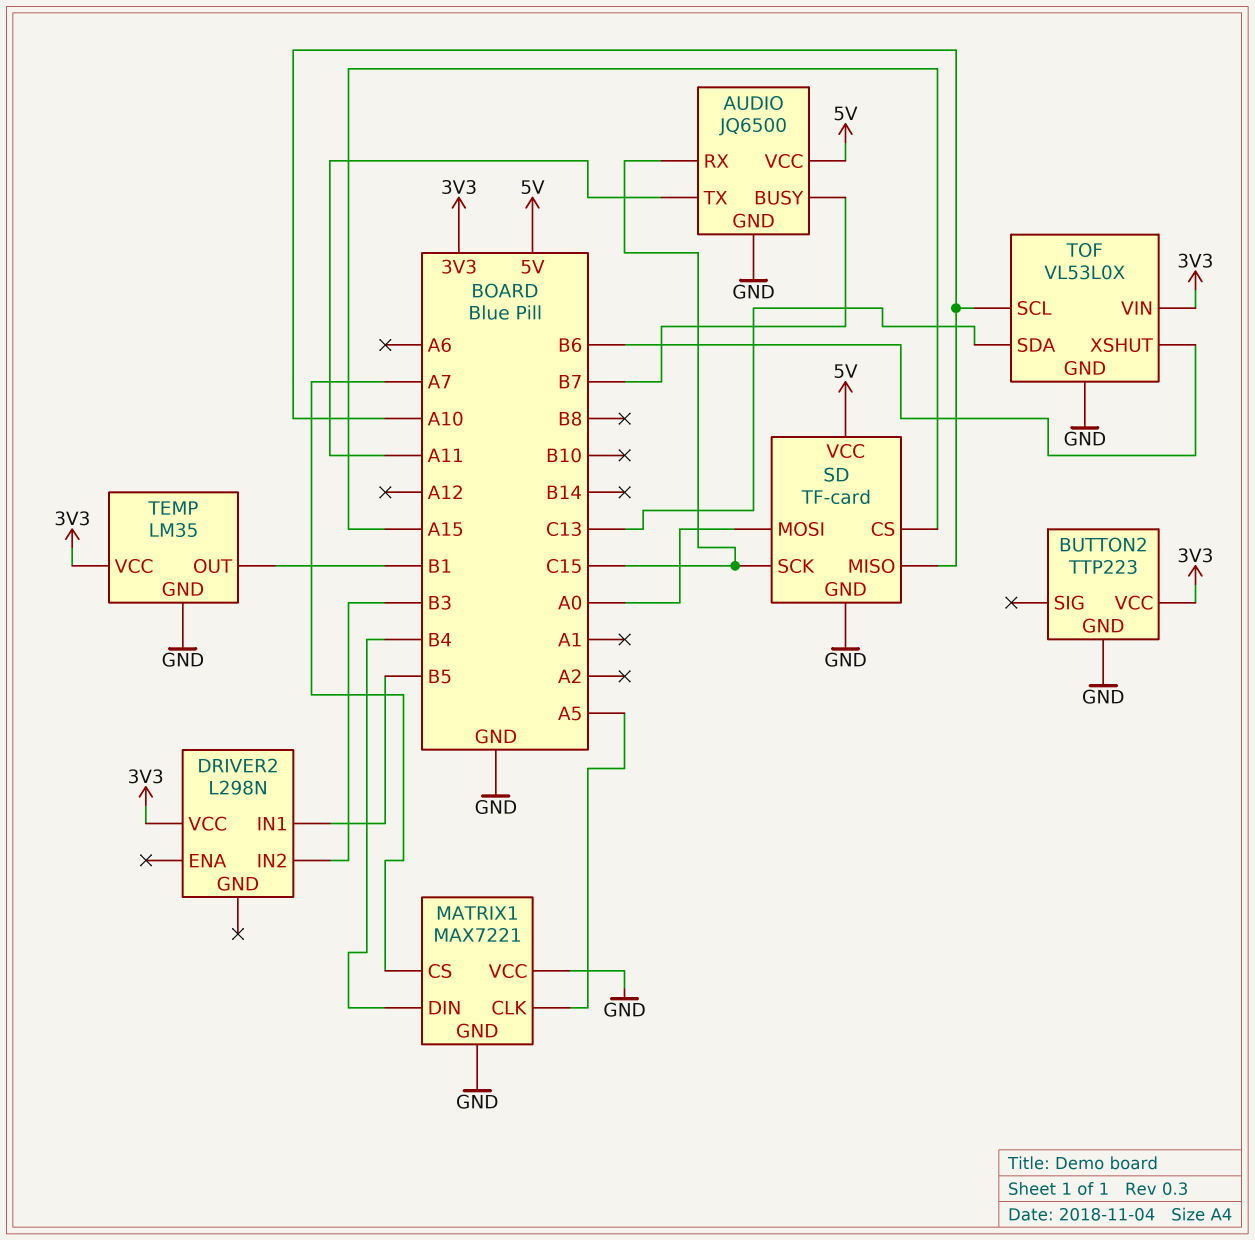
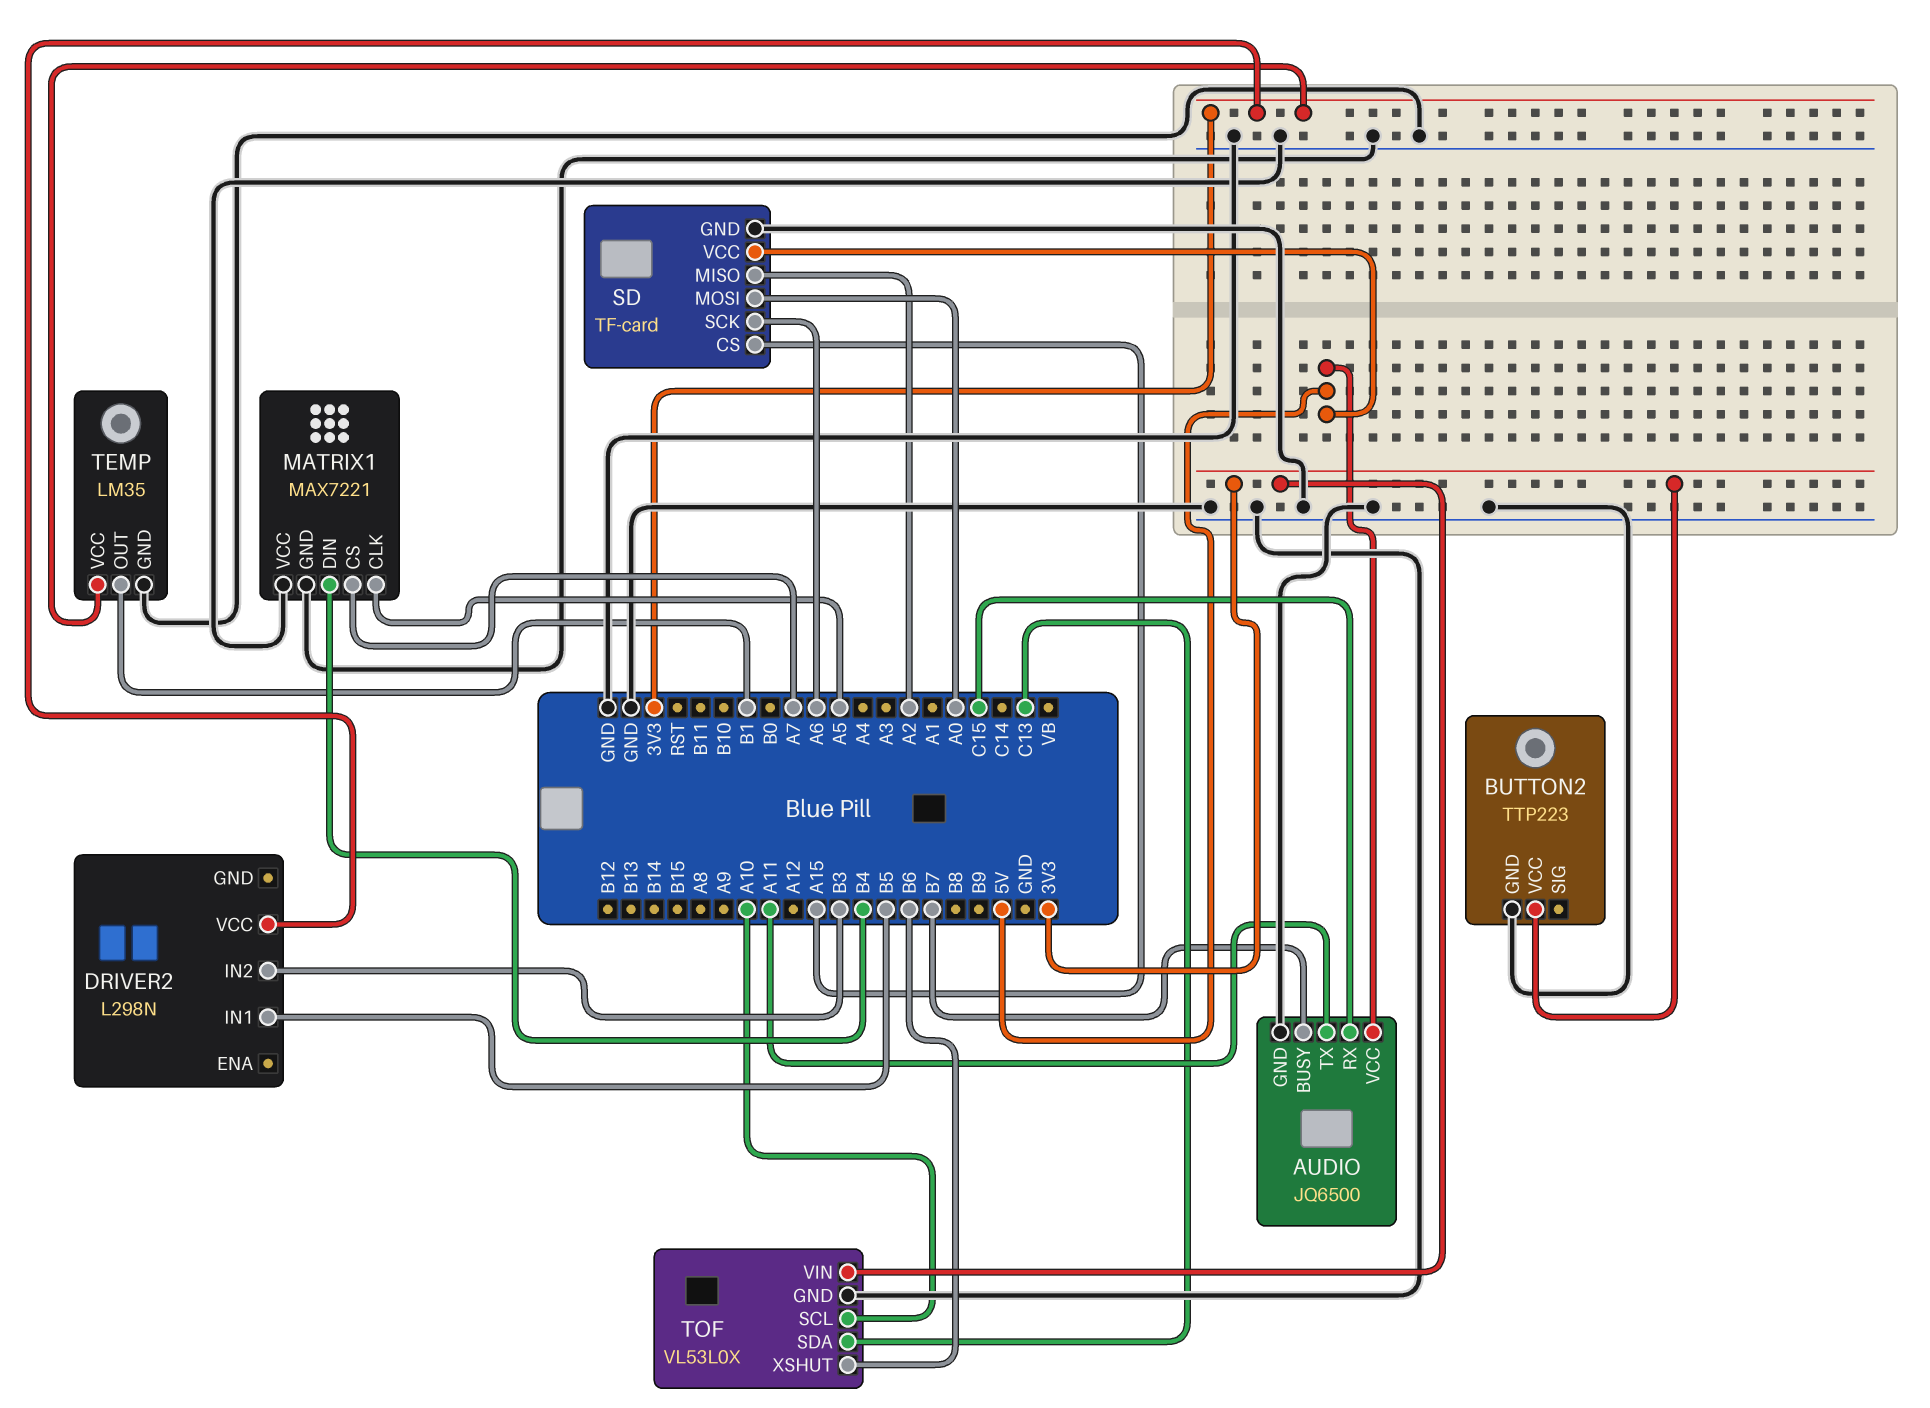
SD pin MISO: A10 -> A2
SD pin SCK: C15 -> A6

